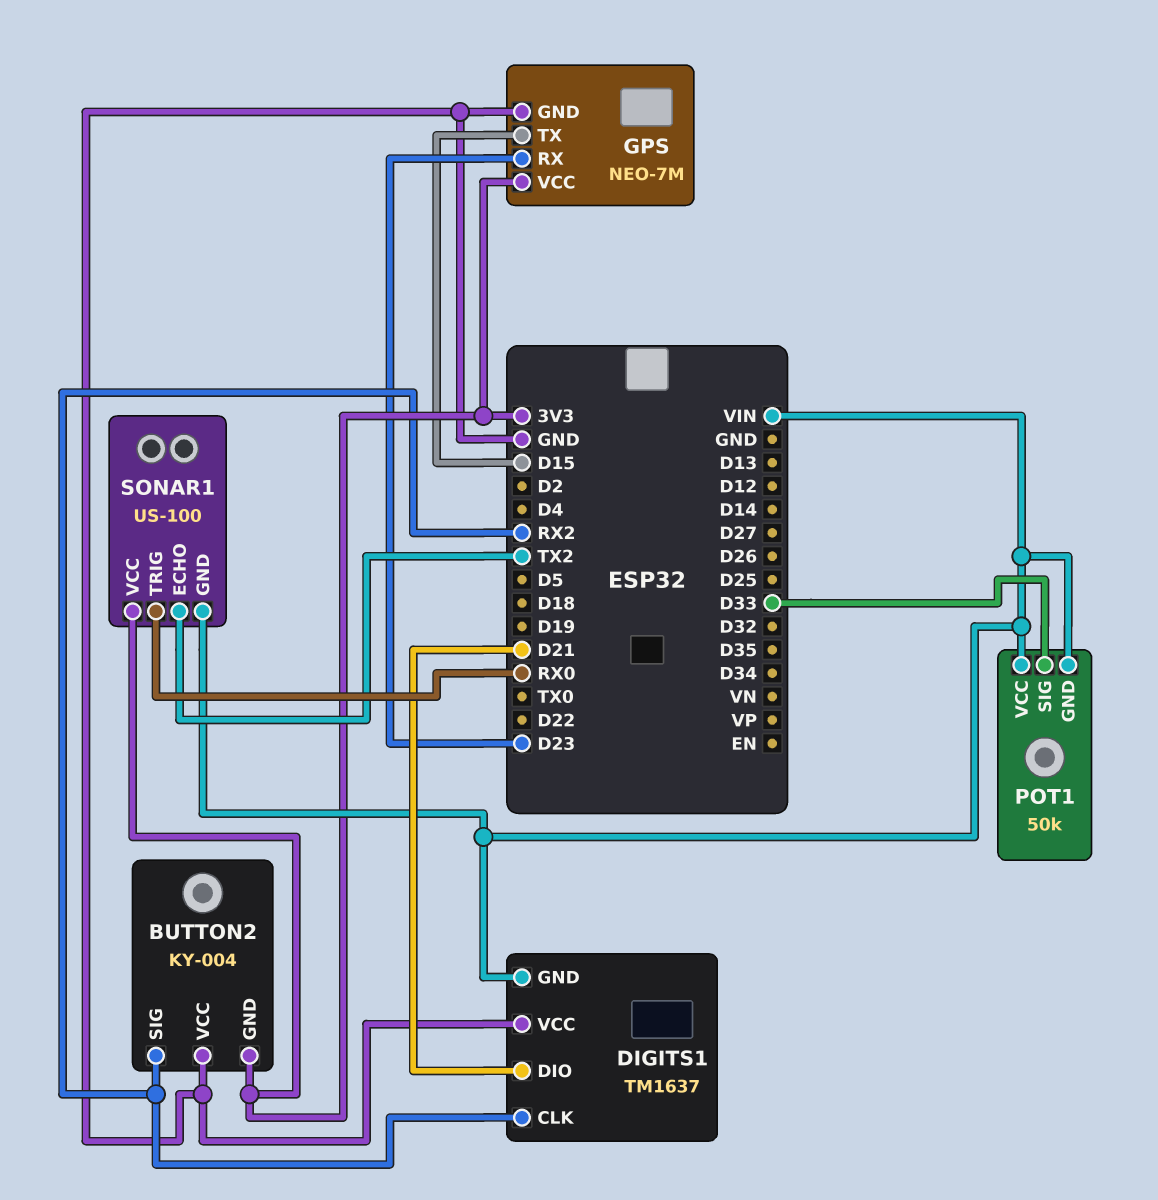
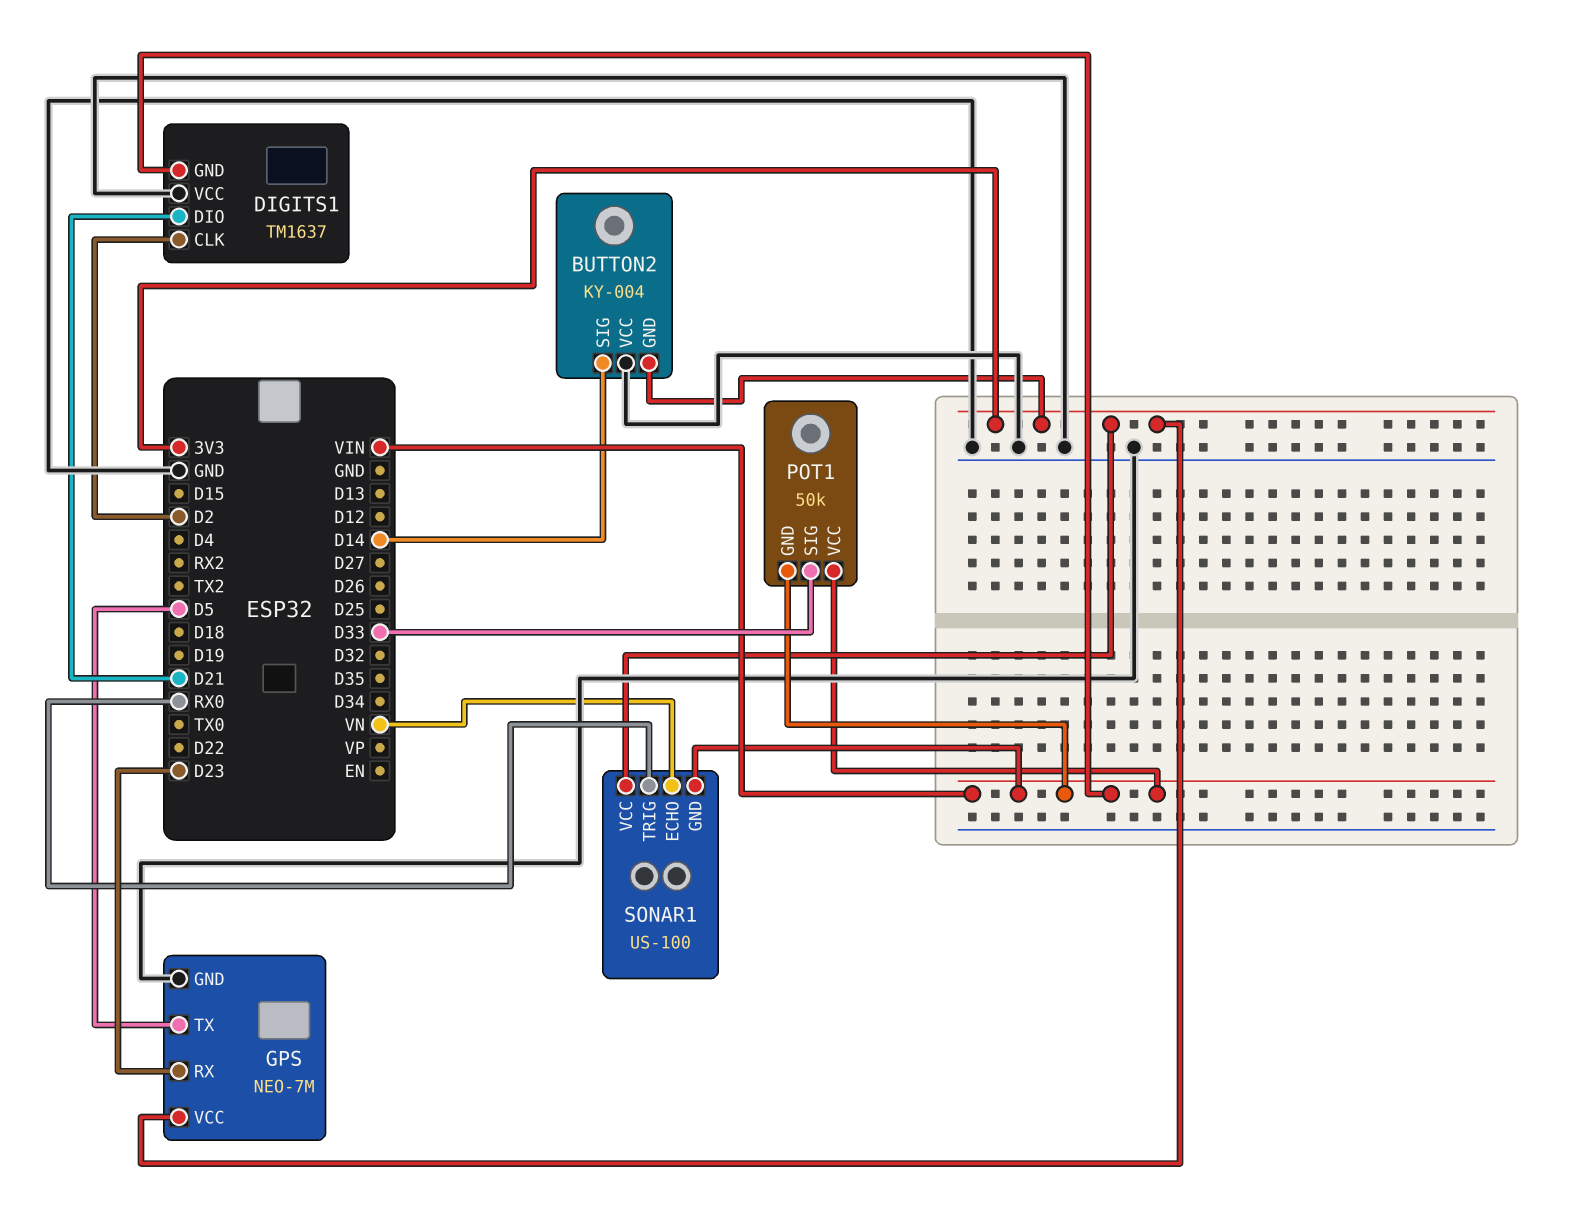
BUTTON2 pin SIG: RX2 -> D14
DIGITS1 pin CLK: RX2 -> D2
GPS pin TX: D15 -> D5
SONAR1 pin ECHO: TX2 -> VN

